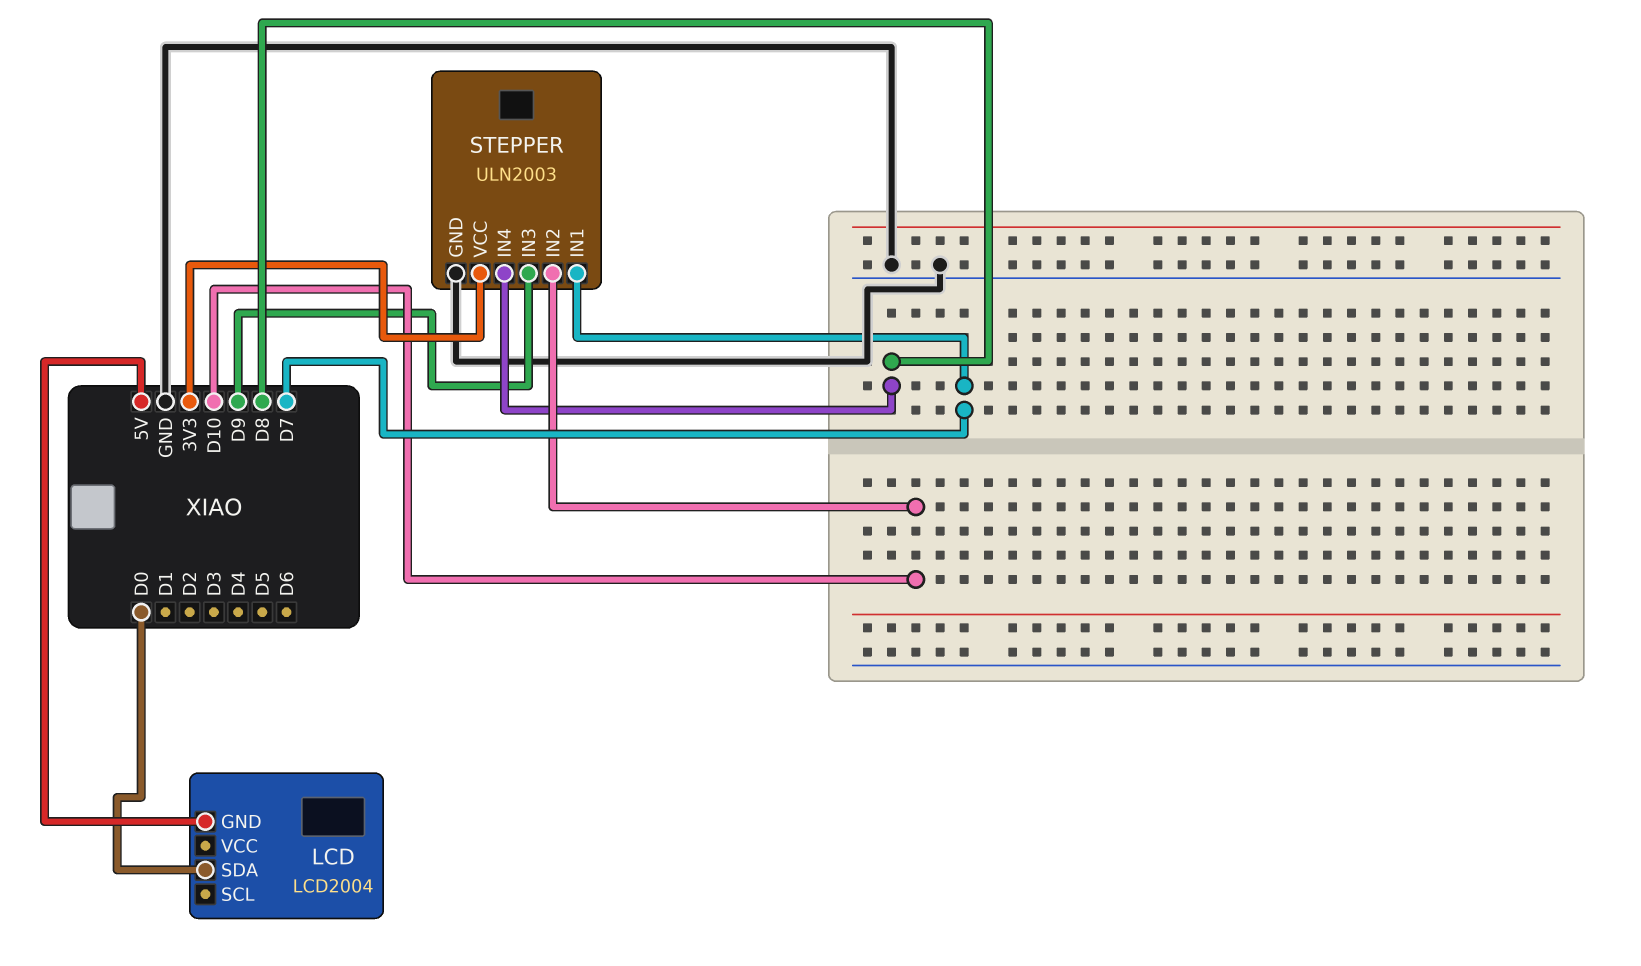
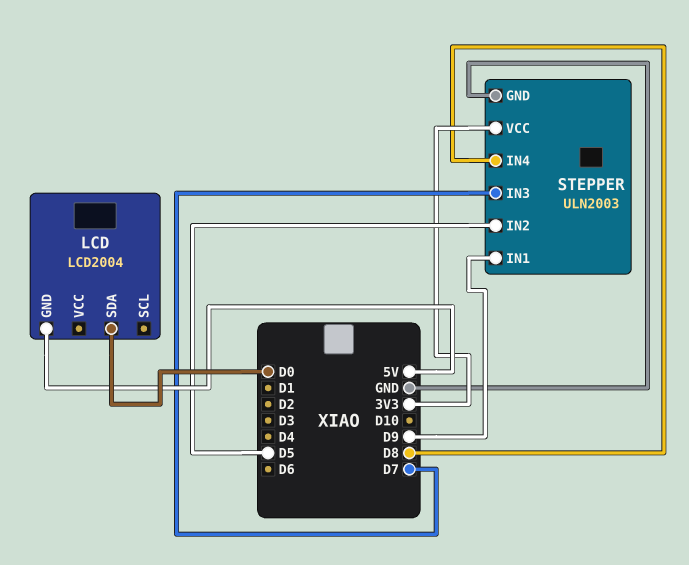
STEPPER pin IN1: D7 -> D9
STEPPER pin IN2: D10 -> D5
STEPPER pin IN3: D9 -> D7

